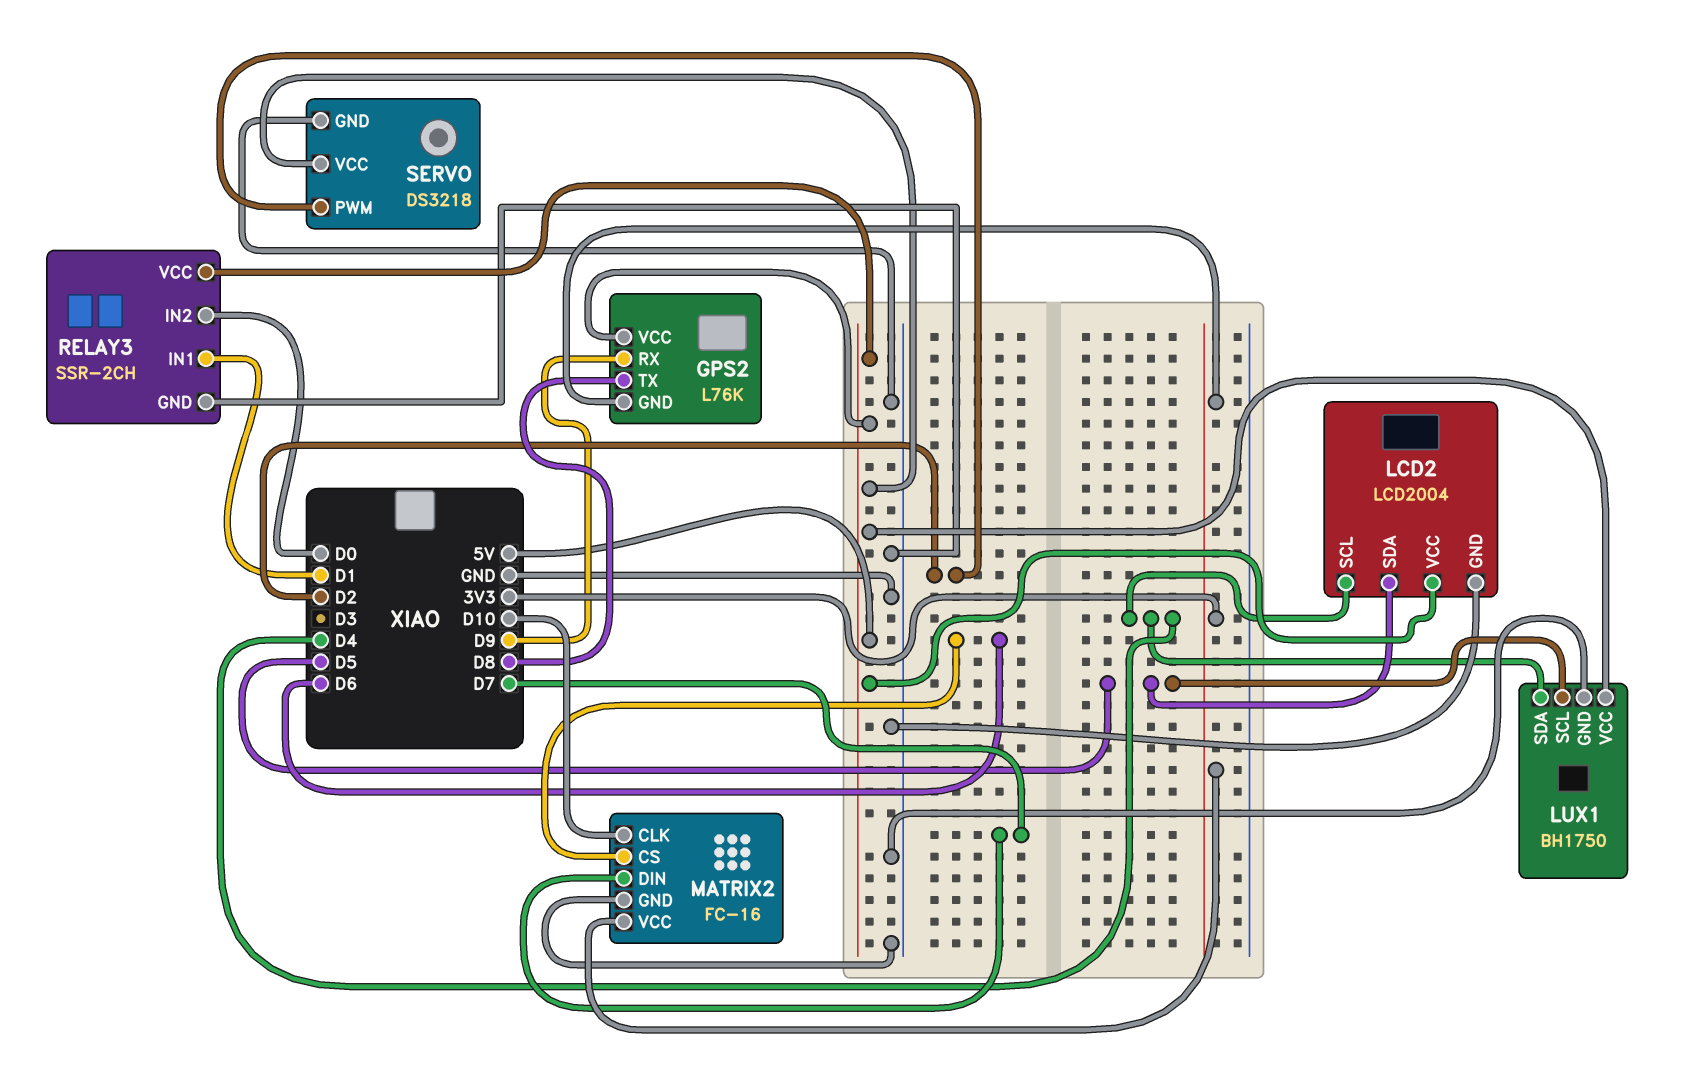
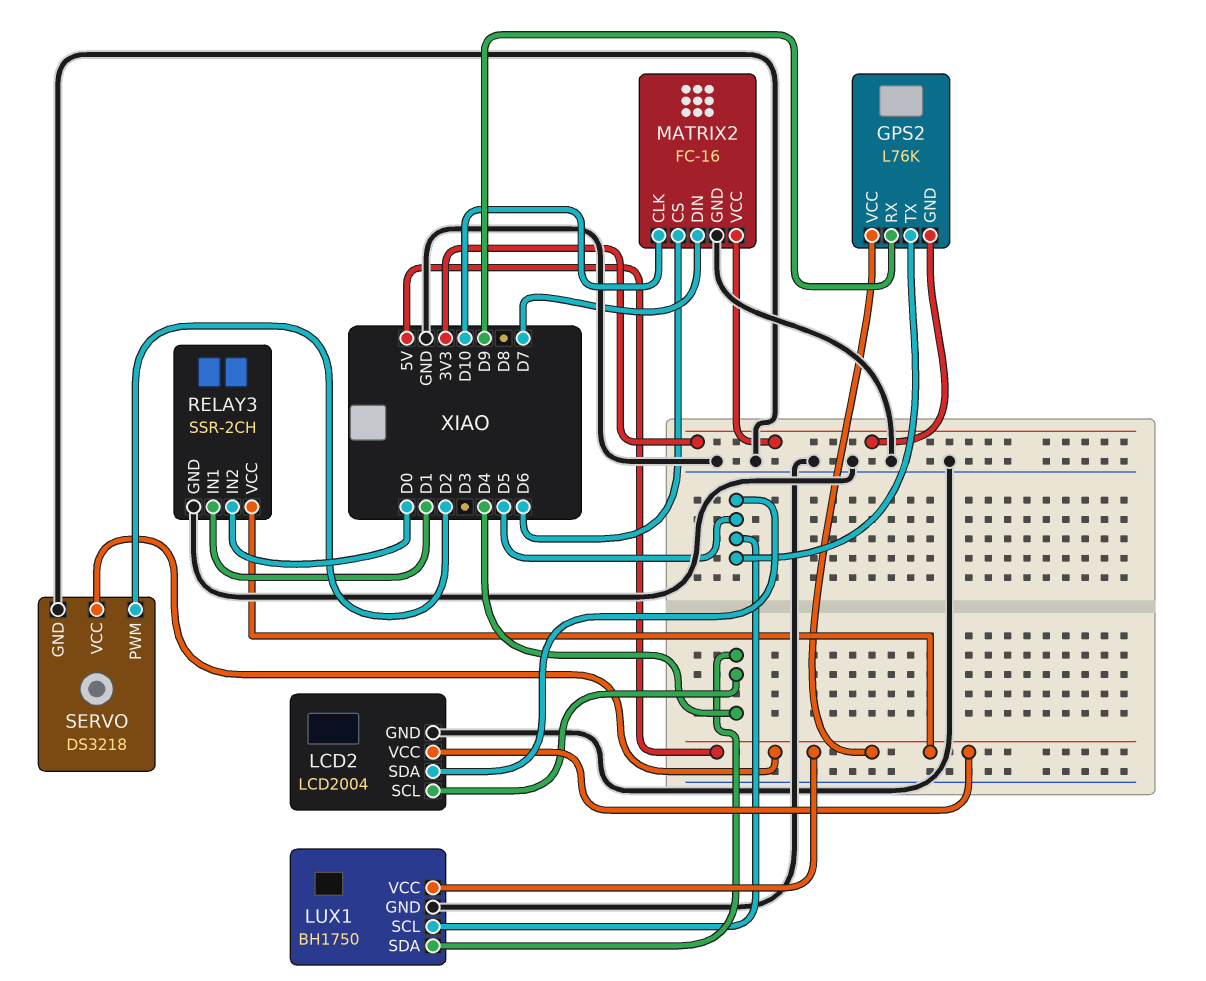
GPS2 pin TX: D8 -> D5

